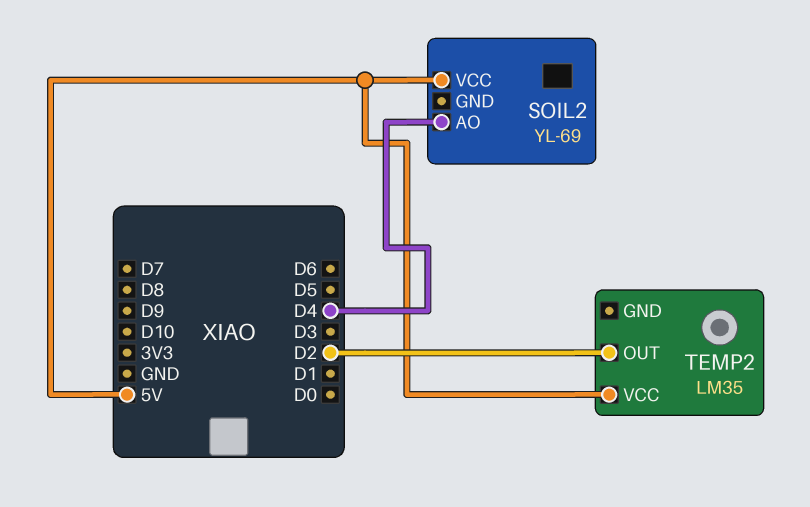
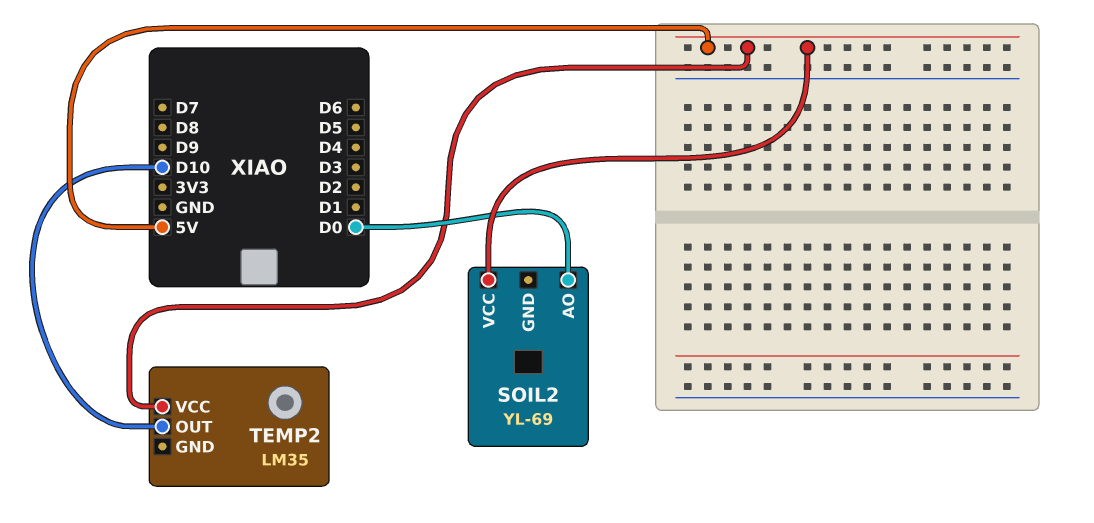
SOIL2 pin AO: D4 -> D0
TEMP2 pin OUT: D2 -> D10

